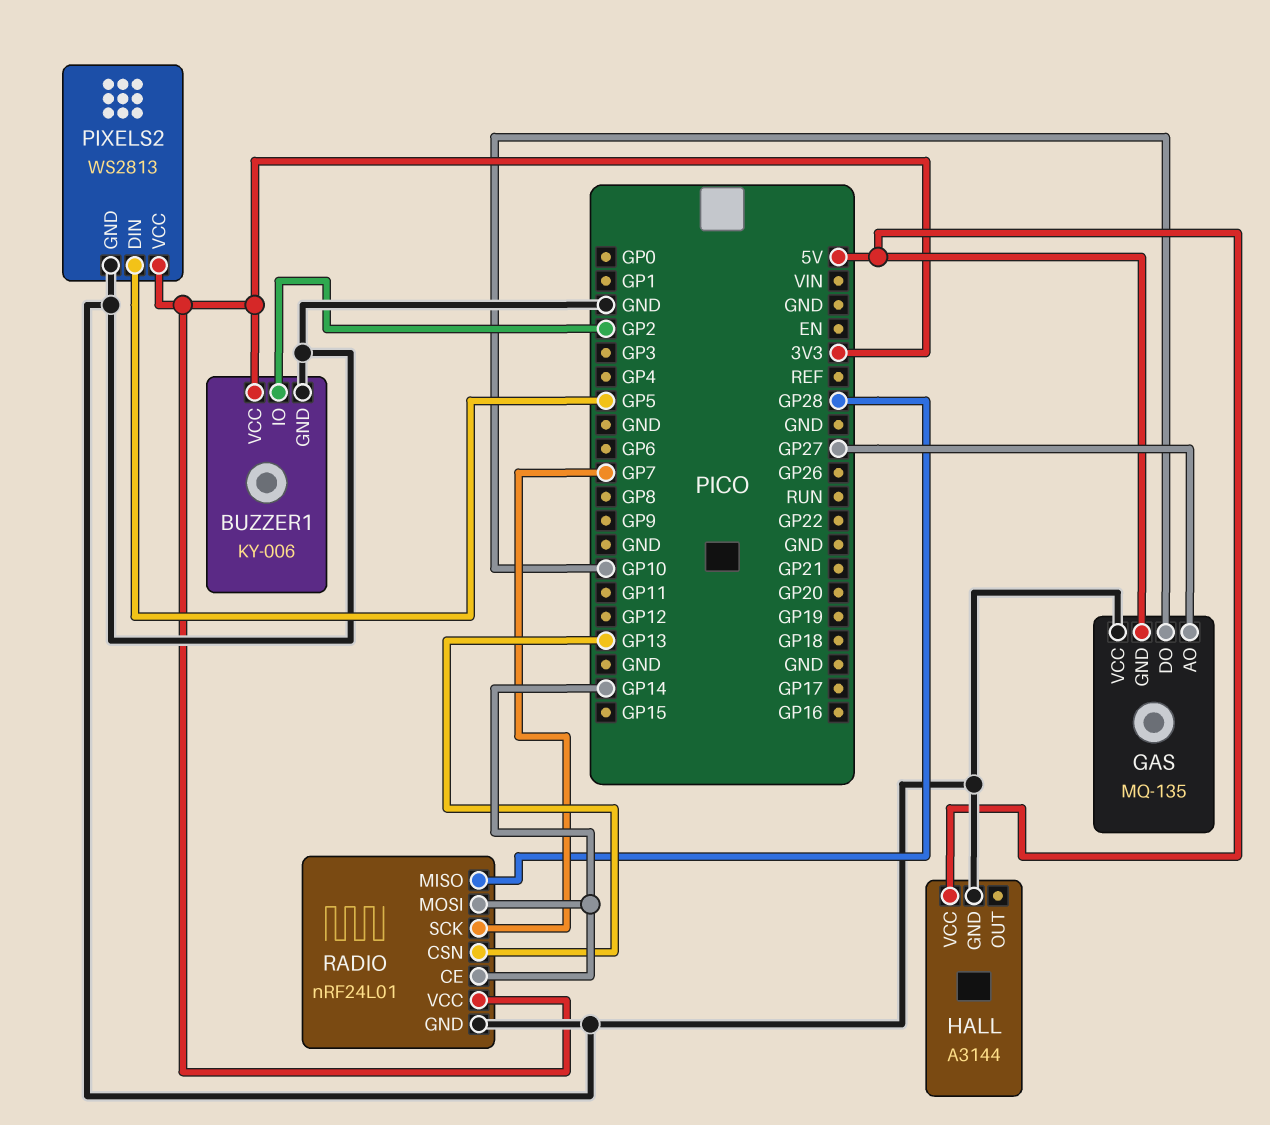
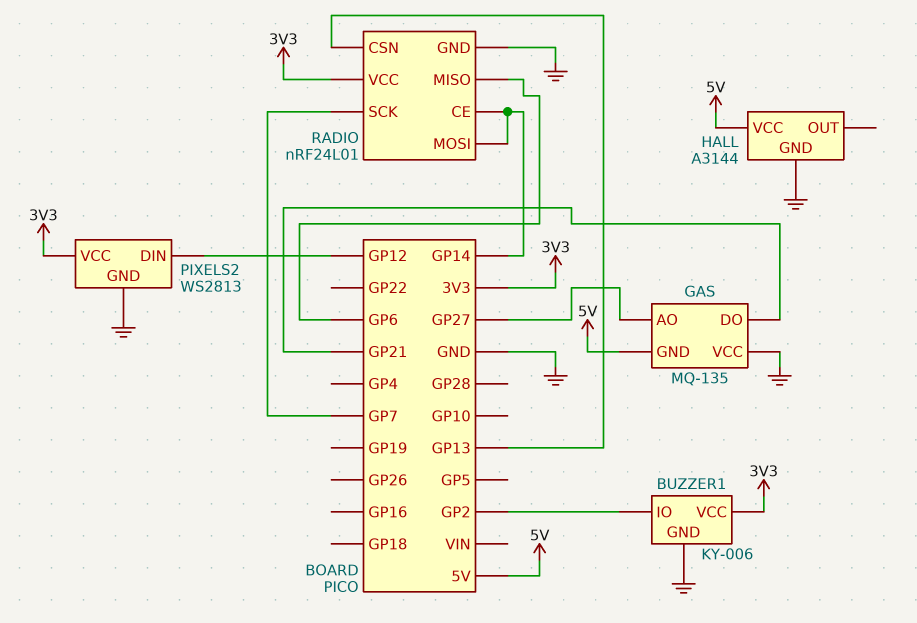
GAS pin DO: GP10 -> GP21
PIXELS2 pin DIN: GP5 -> GP12
RADIO pin MISO: GP28 -> GP6

